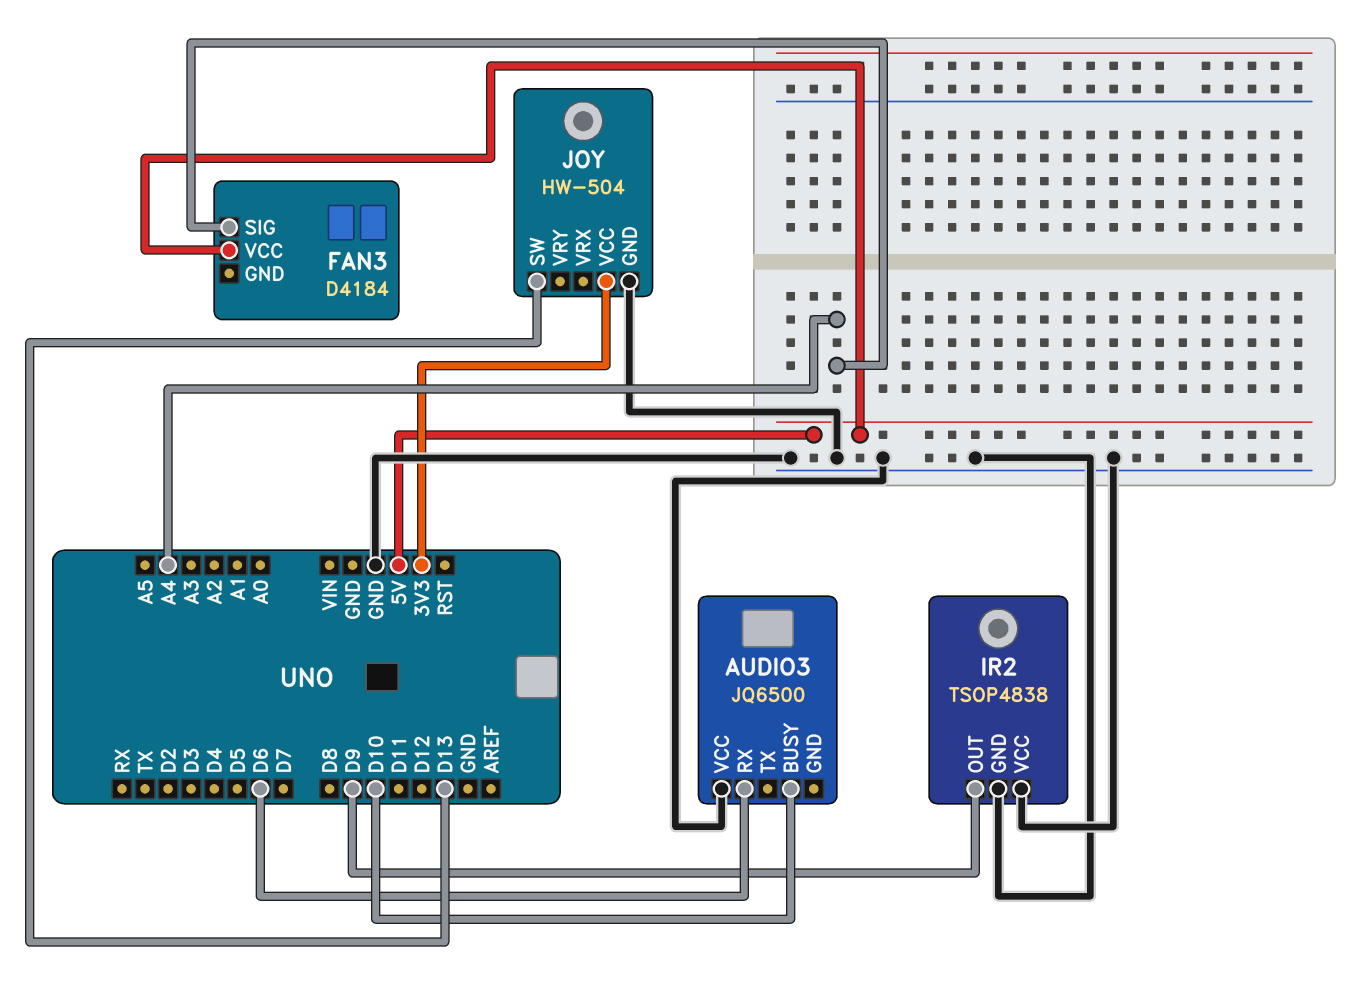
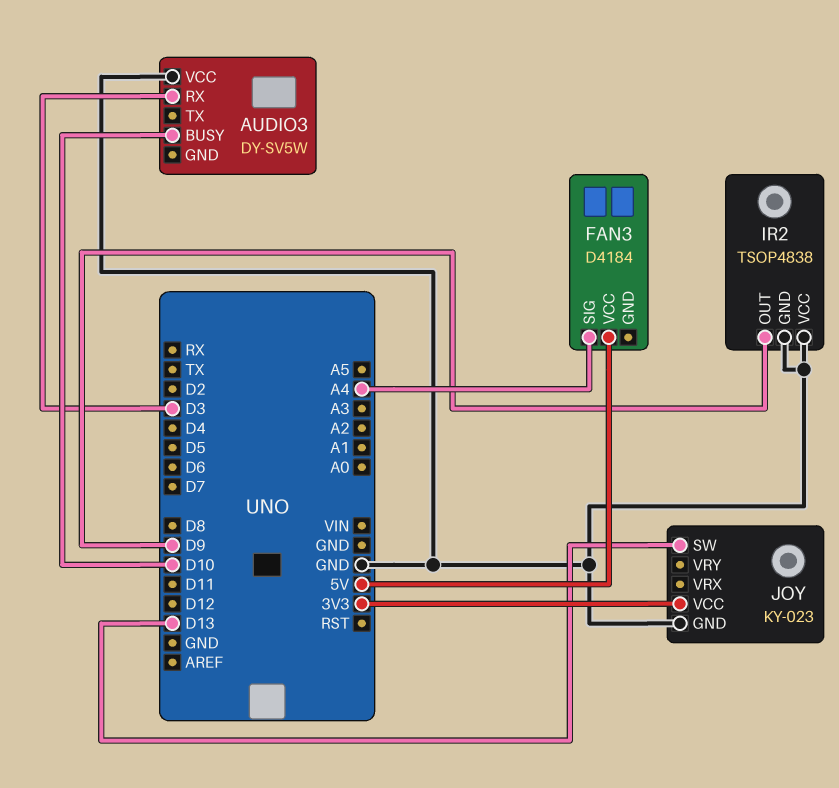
AUDIO3: JQ6500 -> DY-SV5W
AUDIO3 pin RX: D6 -> D3
JOY: HW-504 -> KY-023

